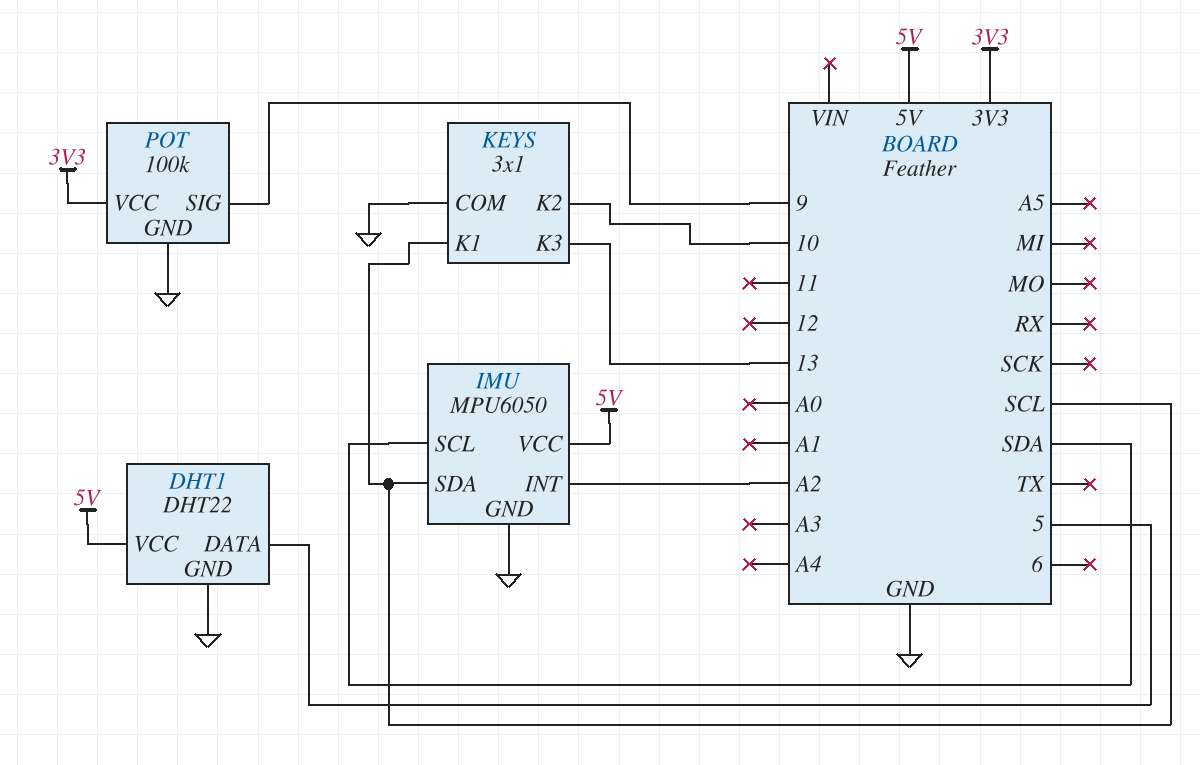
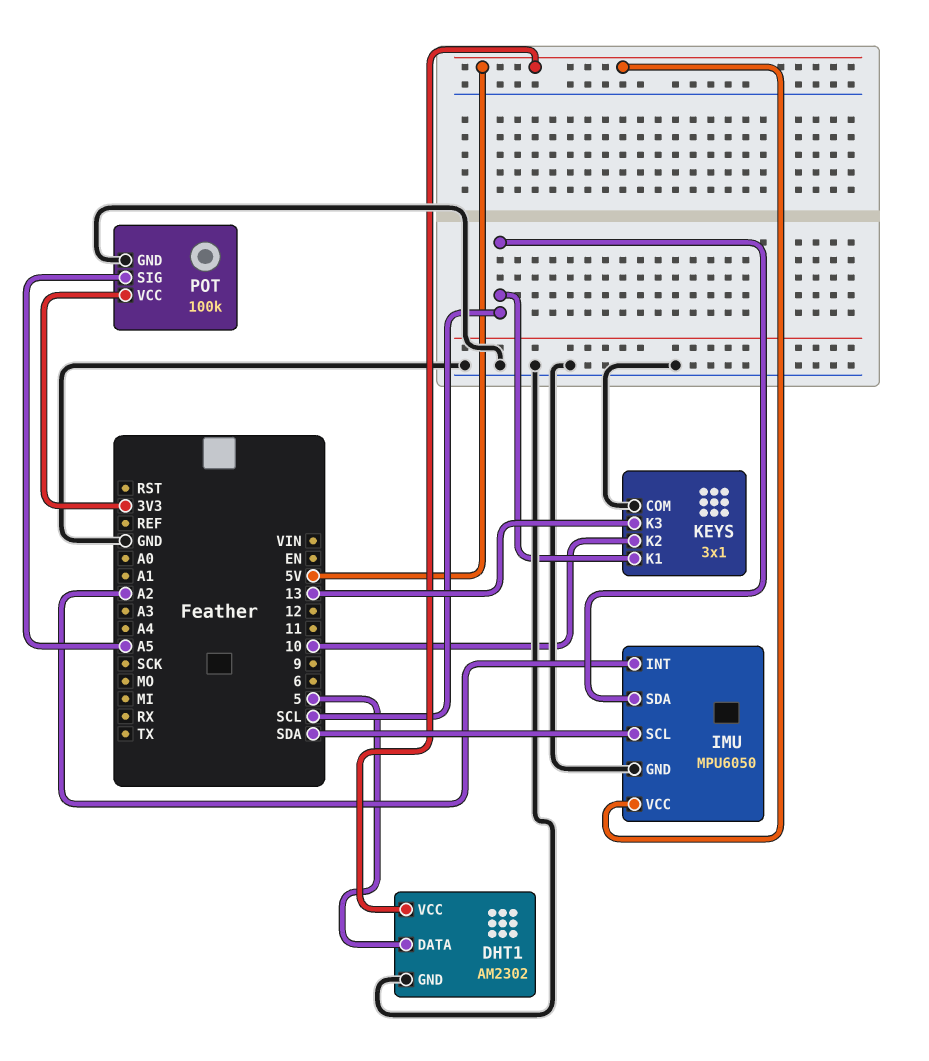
DHT1: DHT22 -> AM2302
POT pin SIG: 9 -> A5

